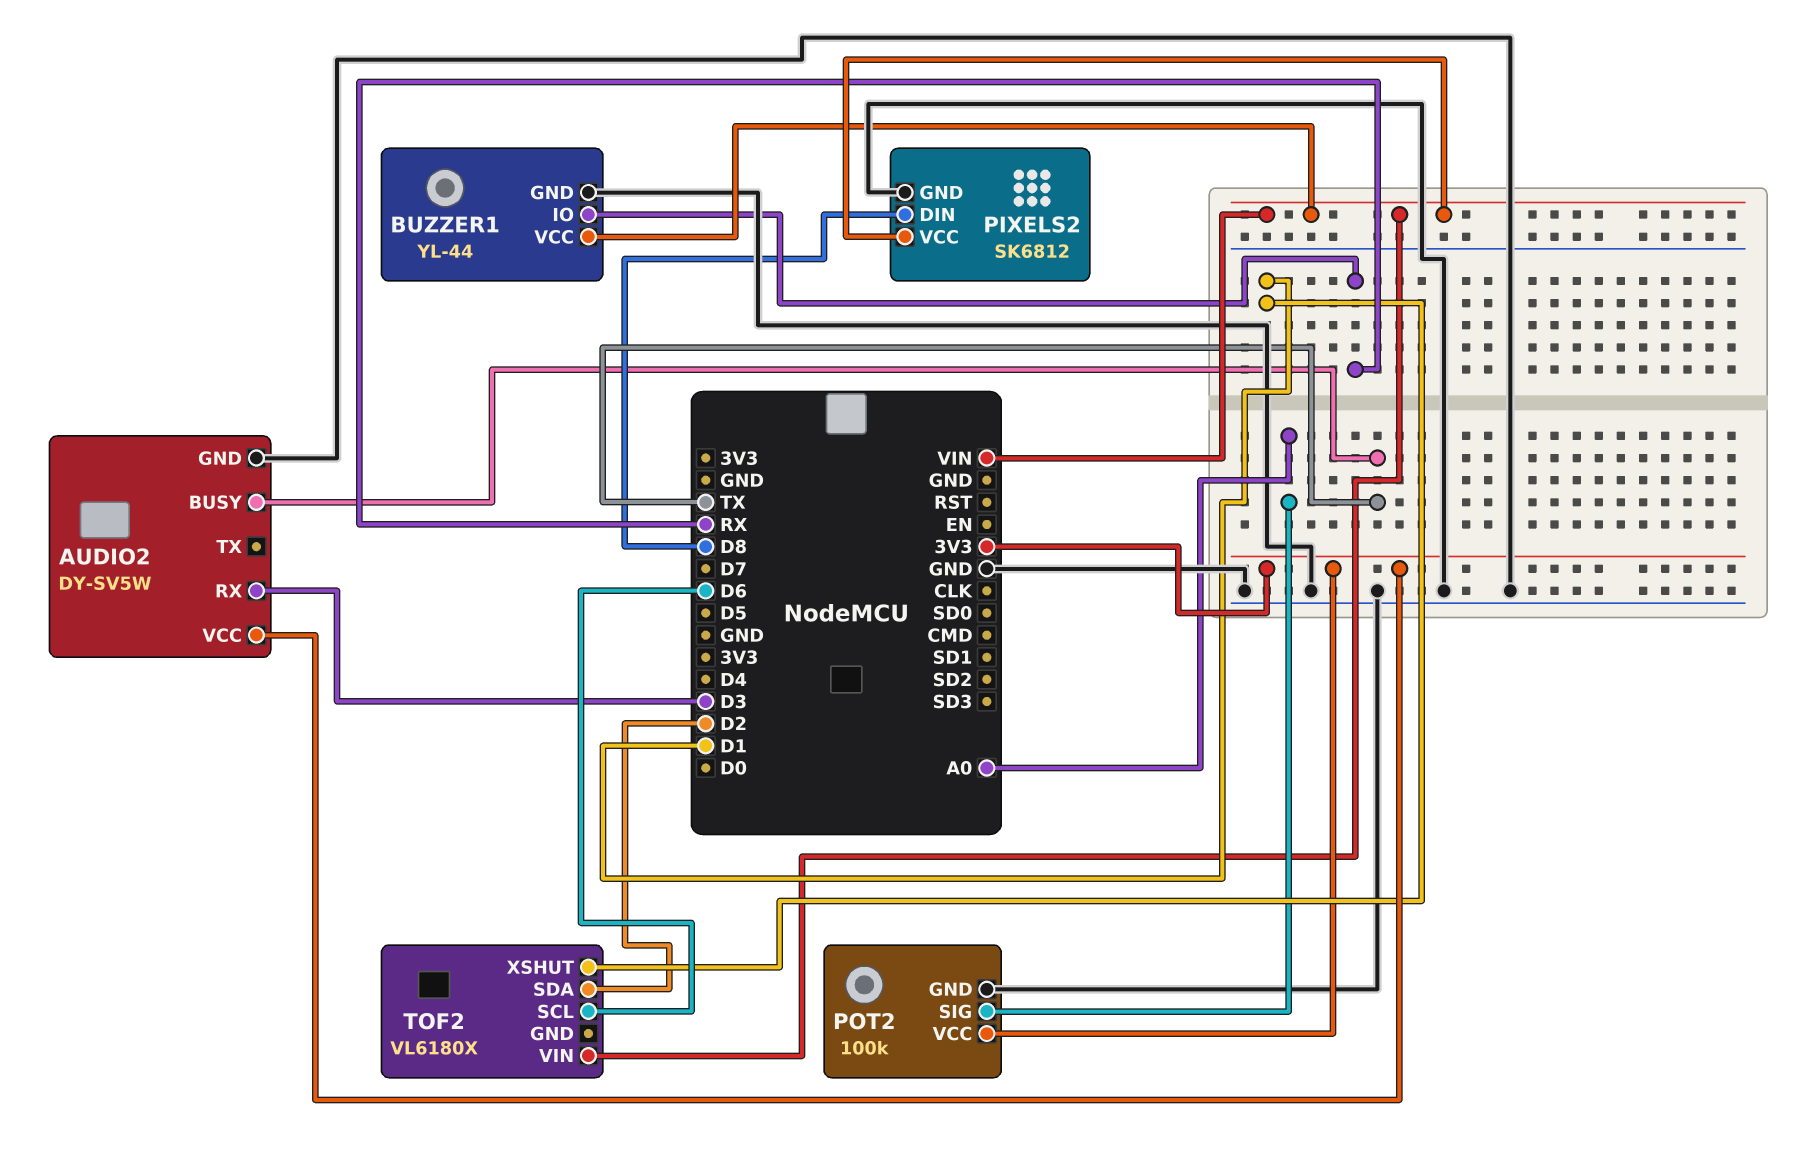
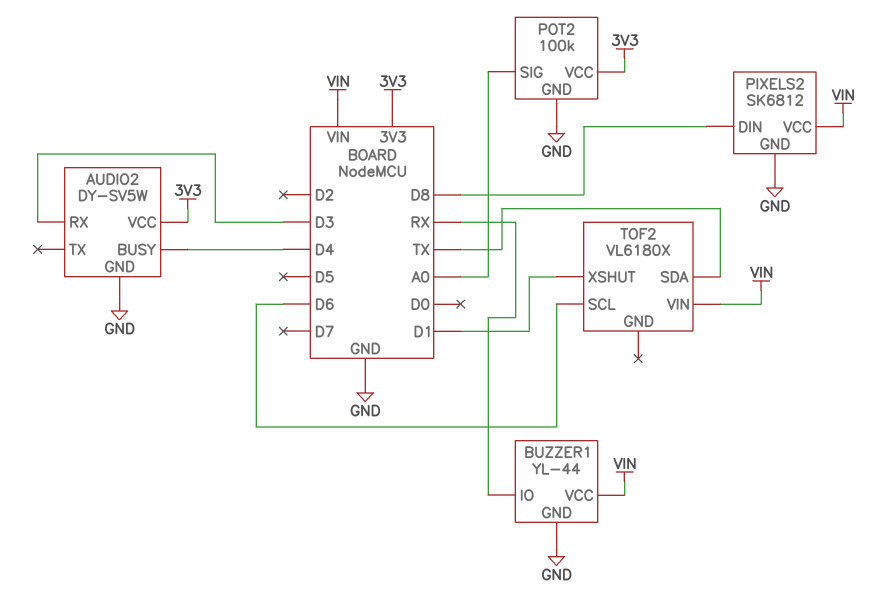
AUDIO2 pin BUSY: TX -> D4
TOF2 pin SDA: D2 -> TX

